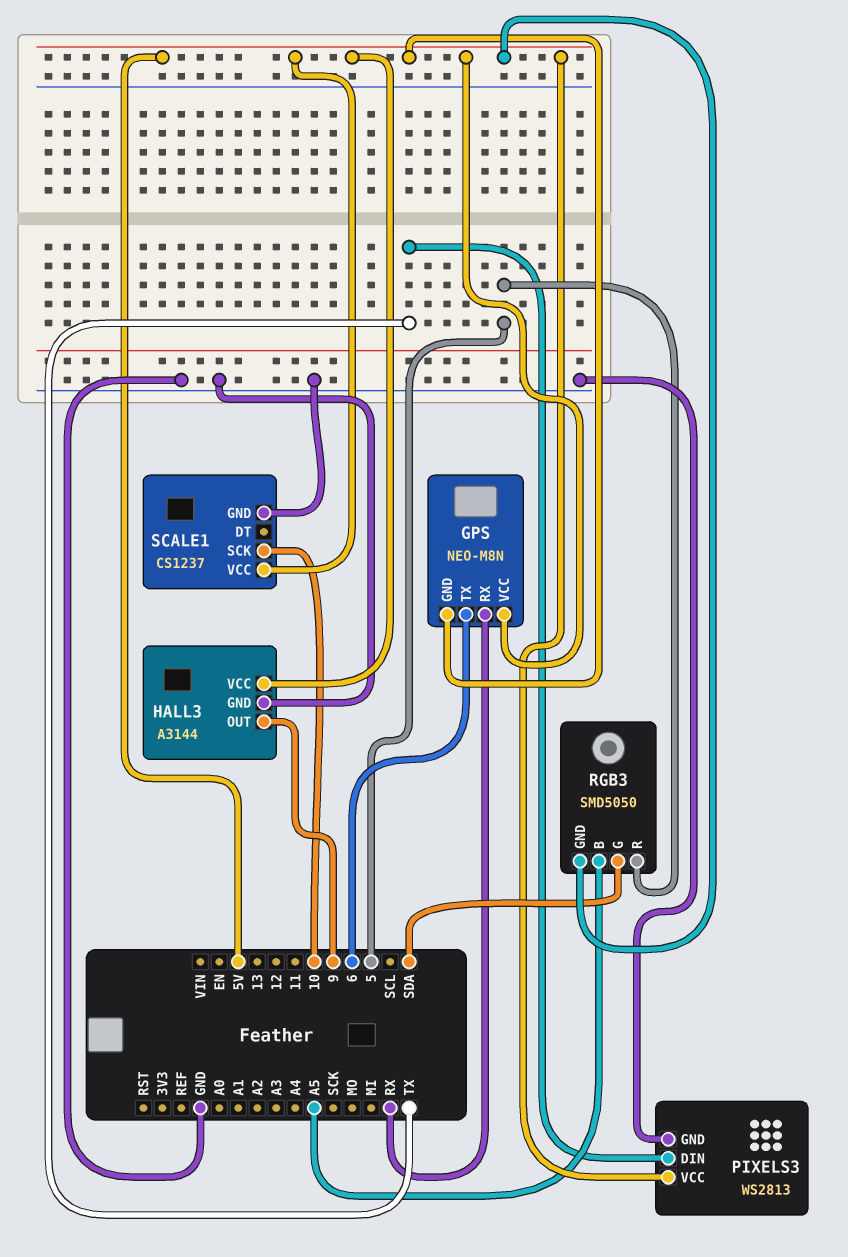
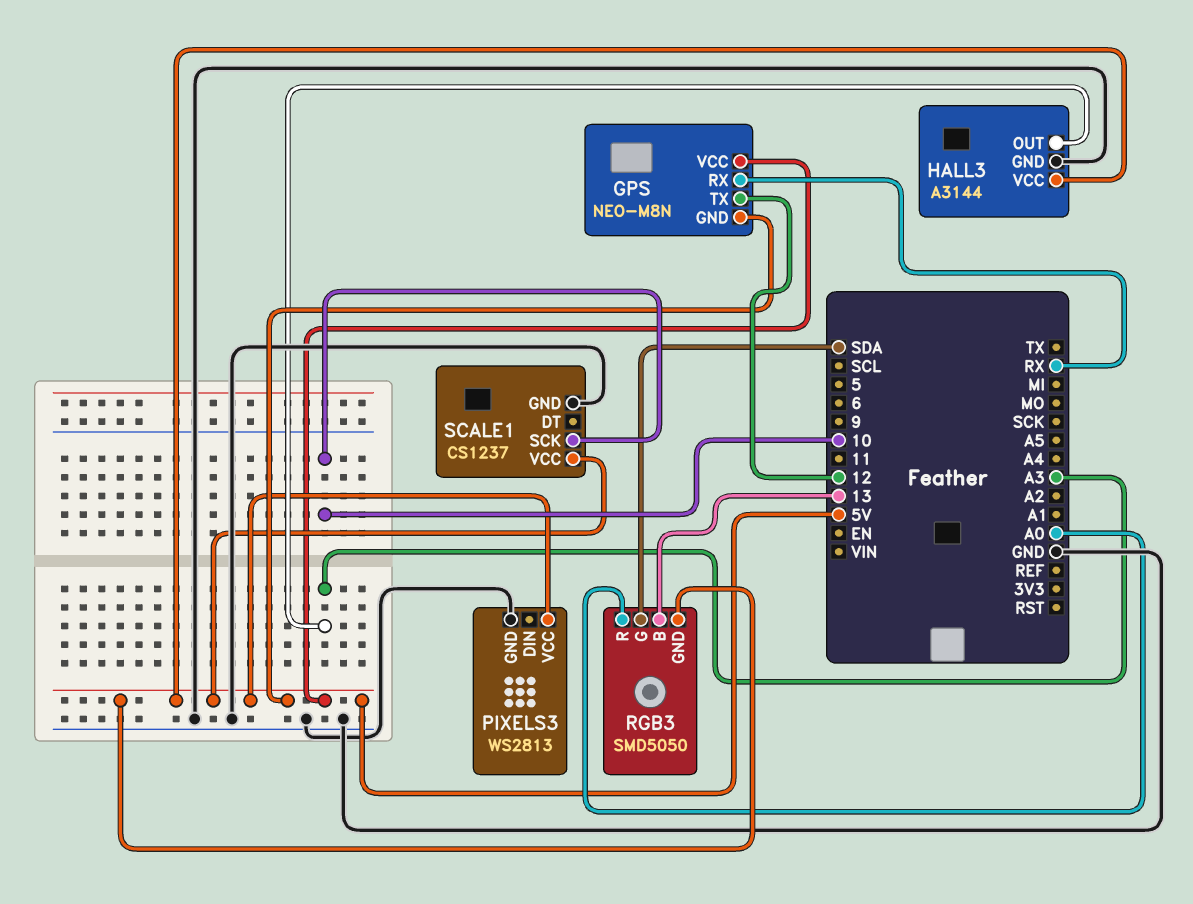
GPS pin TX: 6 -> 12
HALL3 pin OUT: 9 -> A3
PIXELS3 pin DIN: TX -> none
RGB3 pin B: A5 -> 13
RGB3 pin R: 5 -> A0

